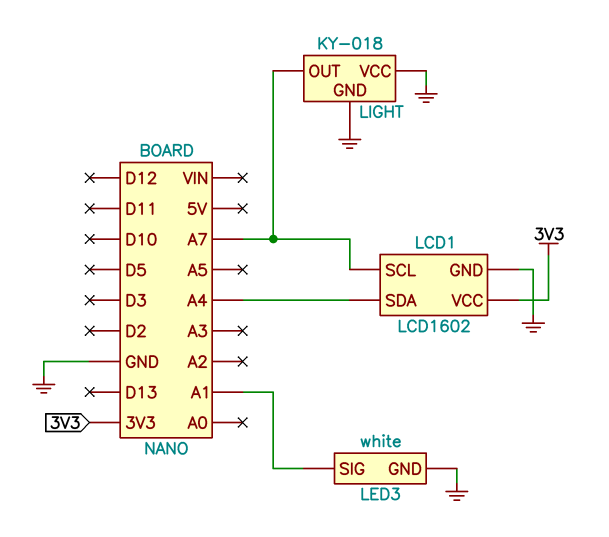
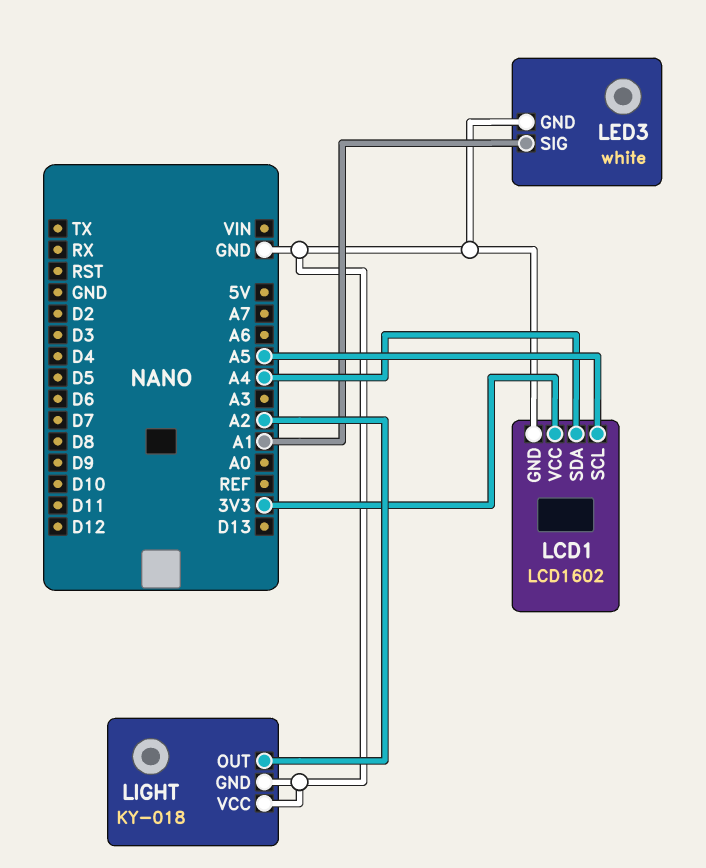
LCD1 pin SCL: A7 -> A5
LIGHT pin OUT: A7 -> A2

